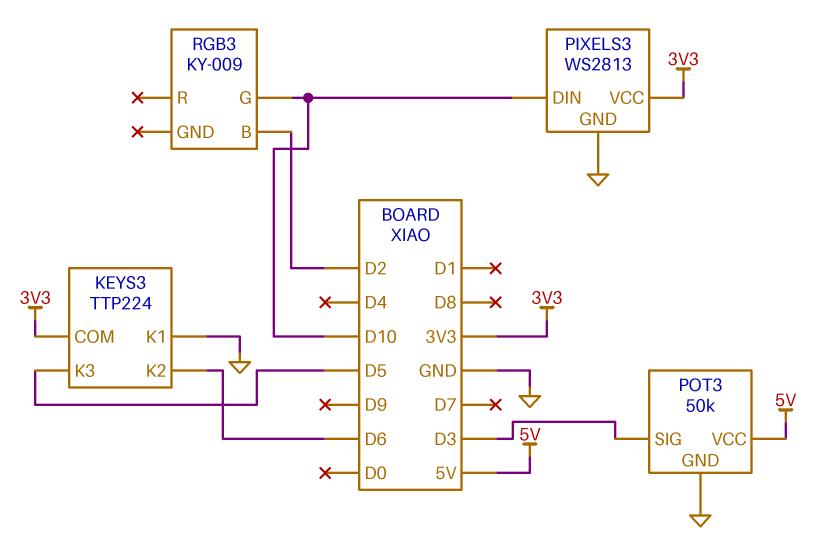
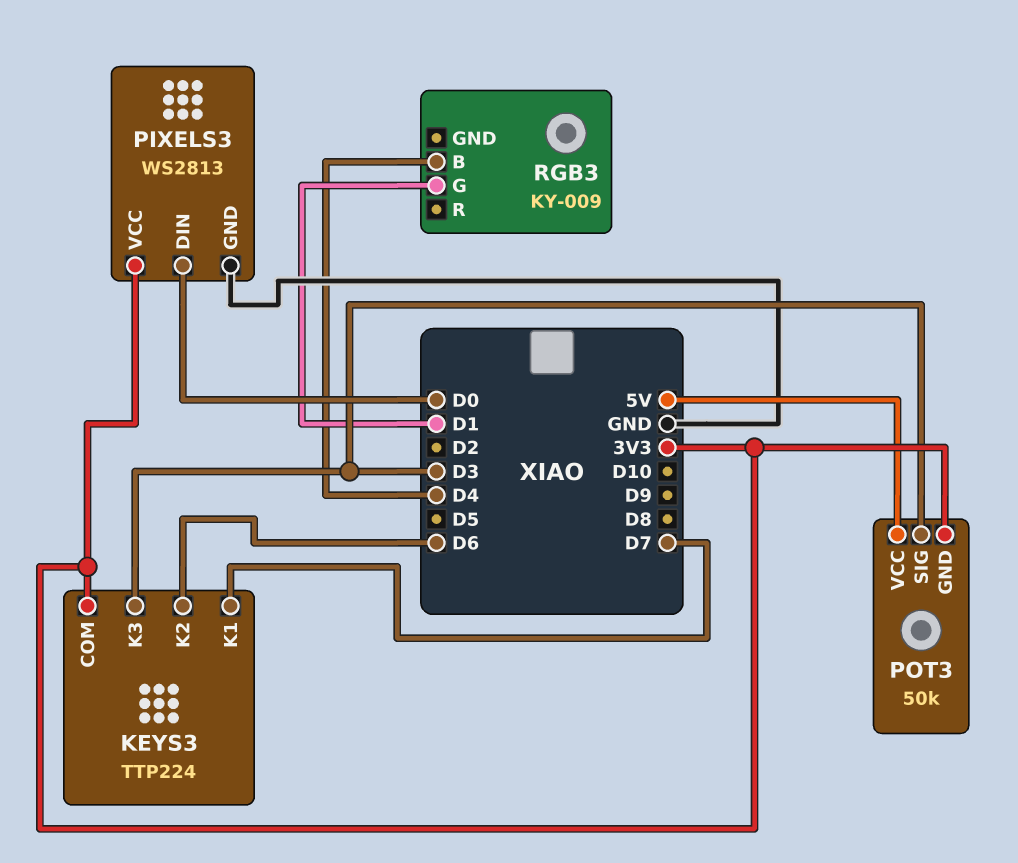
KEYS3 pin K1: GND -> D7
KEYS3 pin K3: D5 -> D3
PIXELS3 pin DIN: D10 -> D0
POT3 pin GND: GND -> 3V3
RGB3 pin B: D2 -> D4
RGB3 pin G: D10 -> D1

